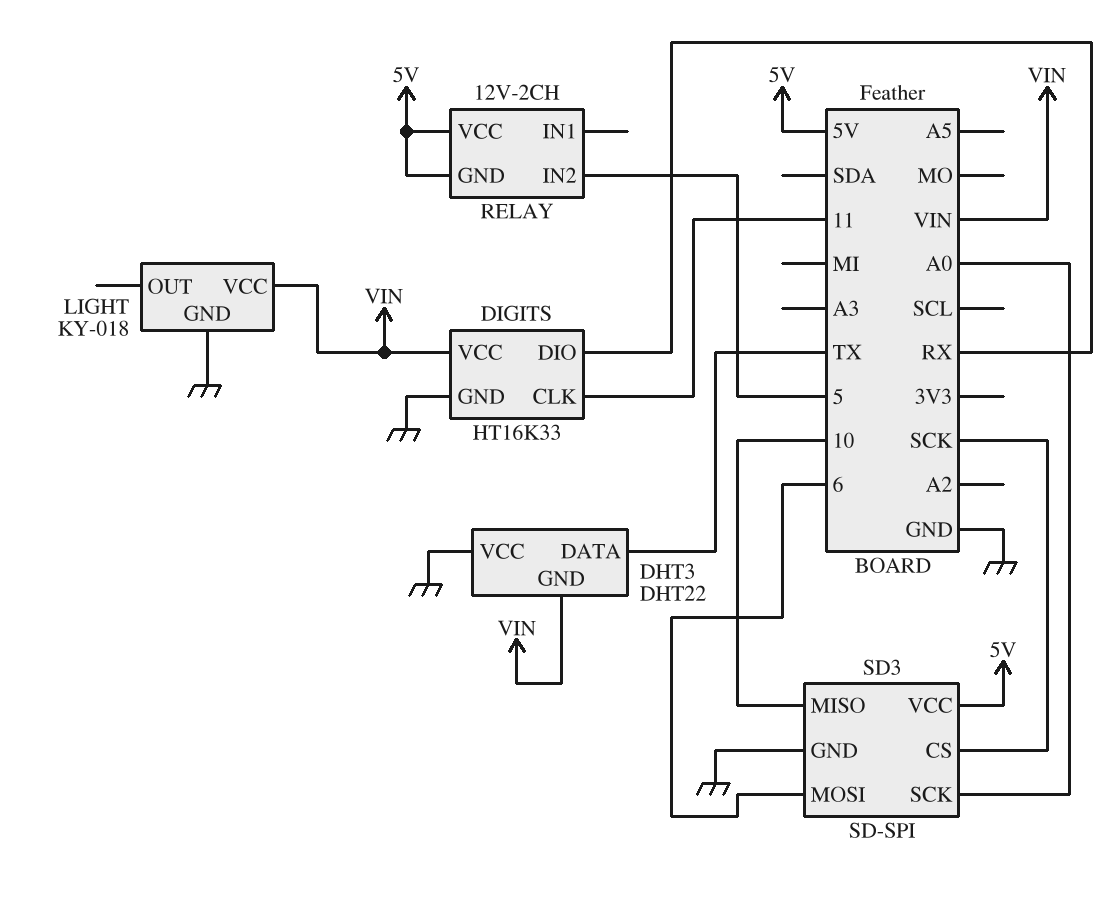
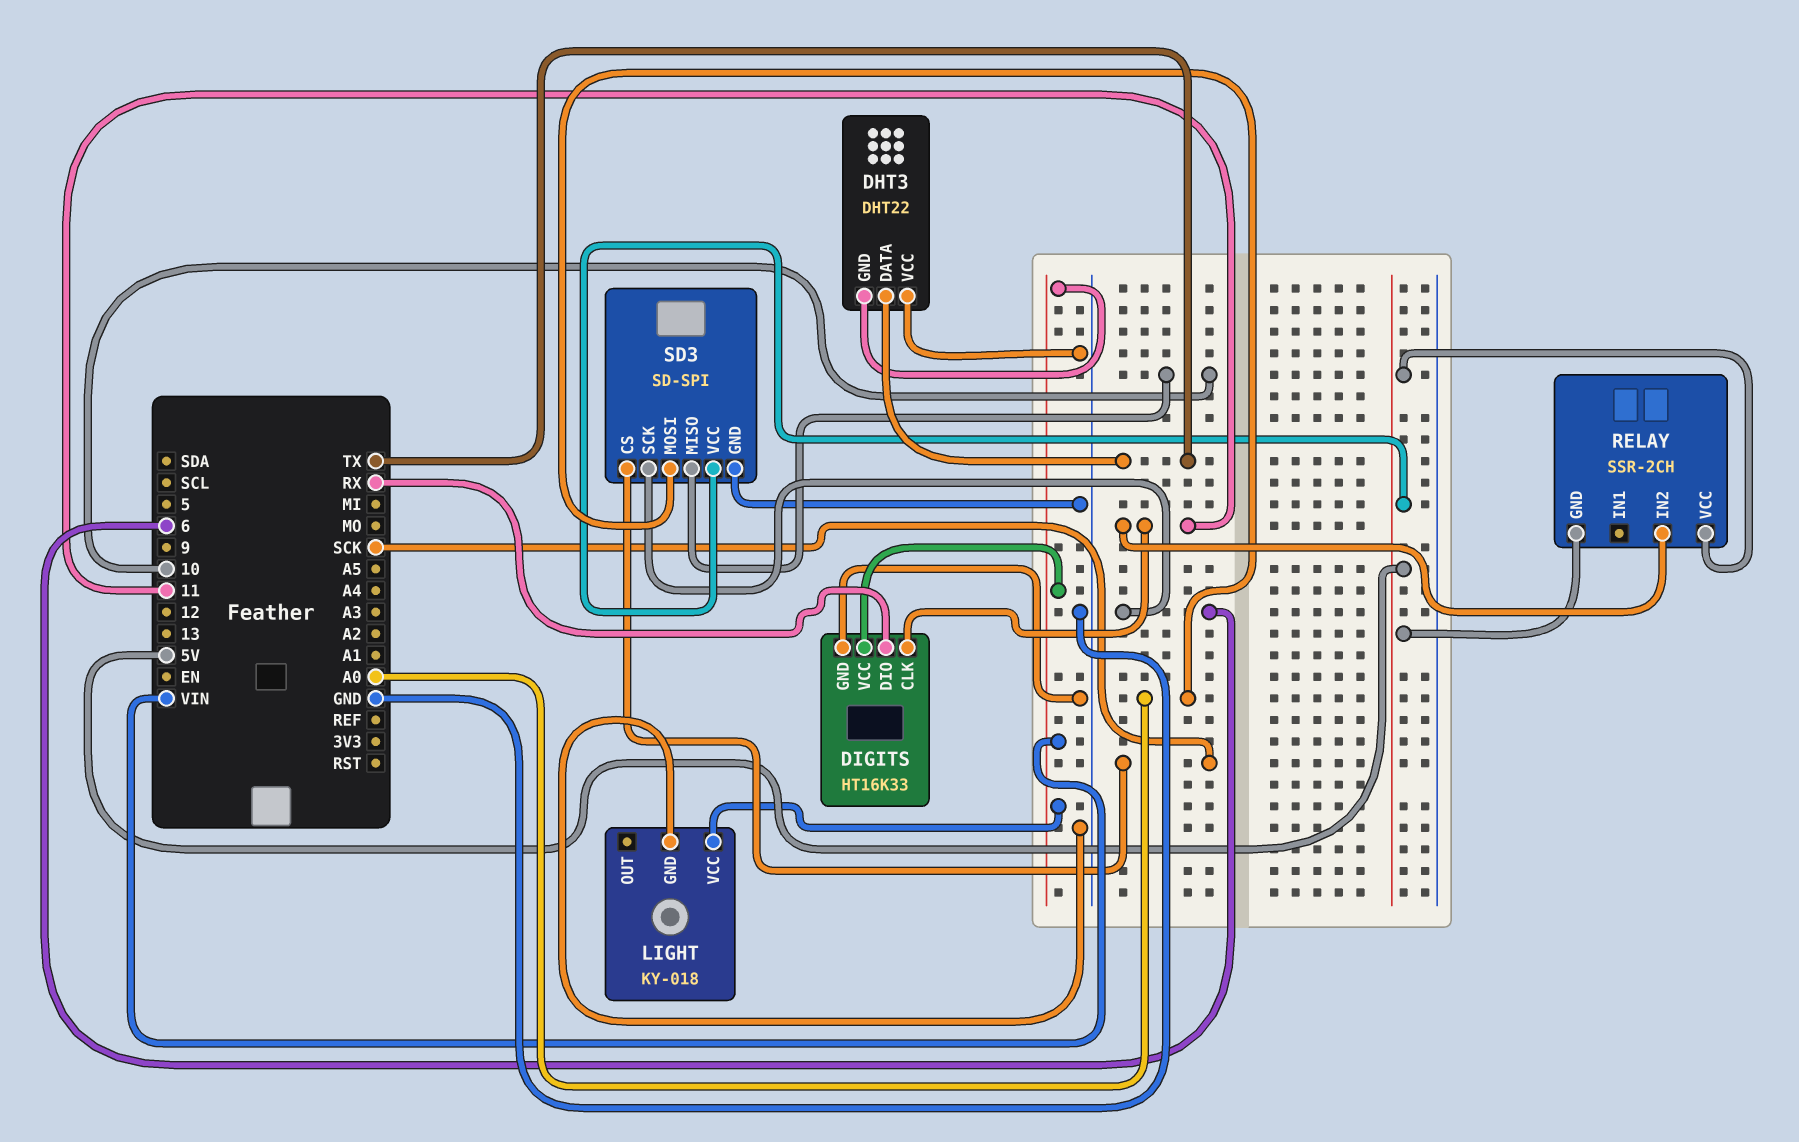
RELAY: 12V-2CH -> SSR-2CH
RELAY pin IN2: 5 -> 11
SD3 pin MOSI: 6 -> A0
SD3 pin SCK: A0 -> 6

